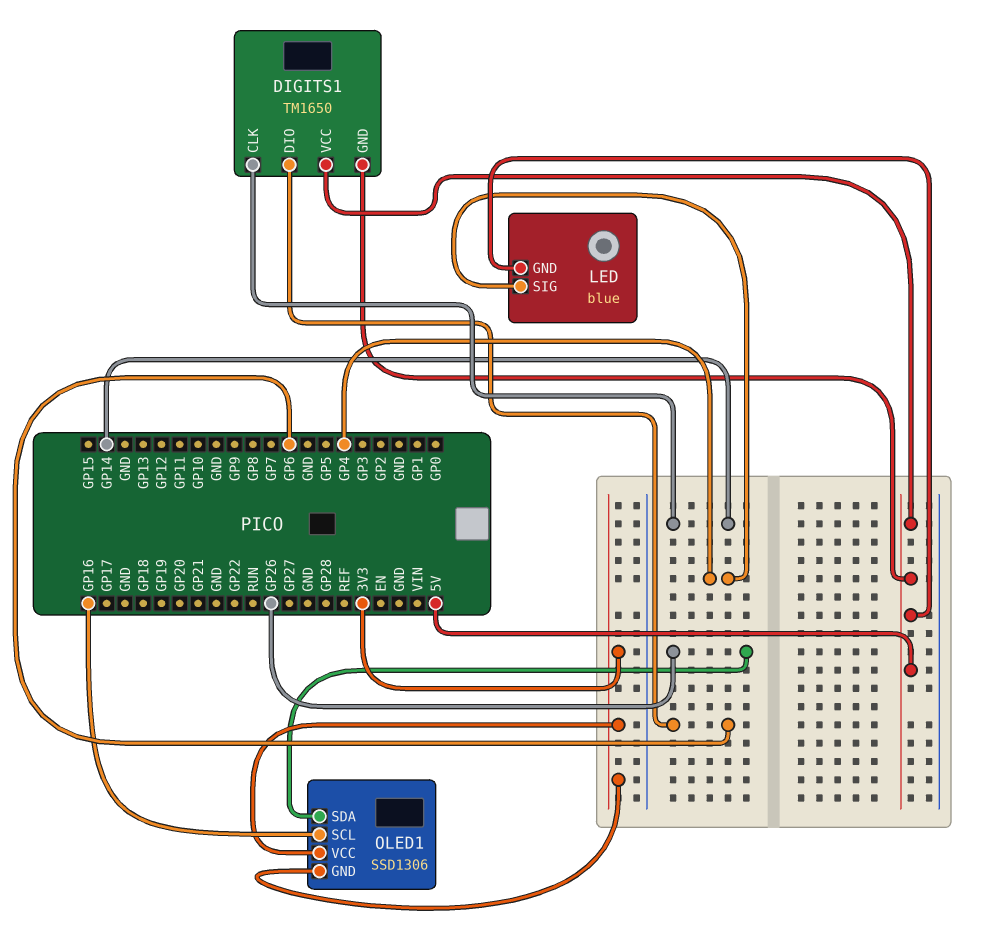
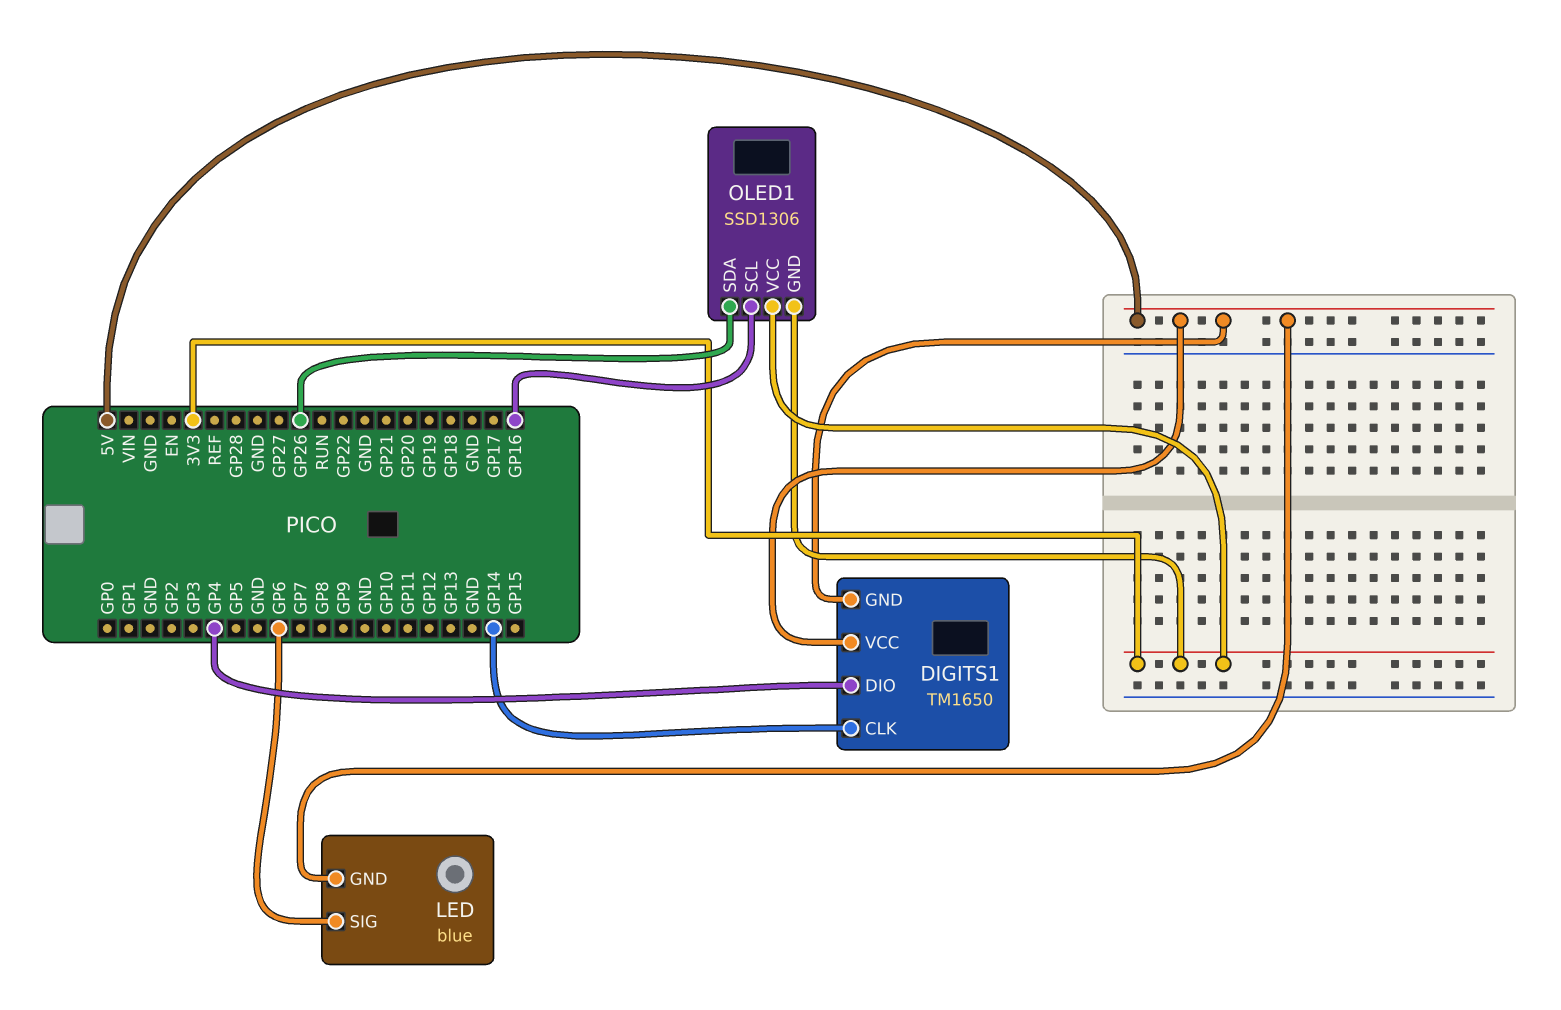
DIGITS1 pin DIO: GP6 -> GP4
LED pin SIG: GP4 -> GP6

